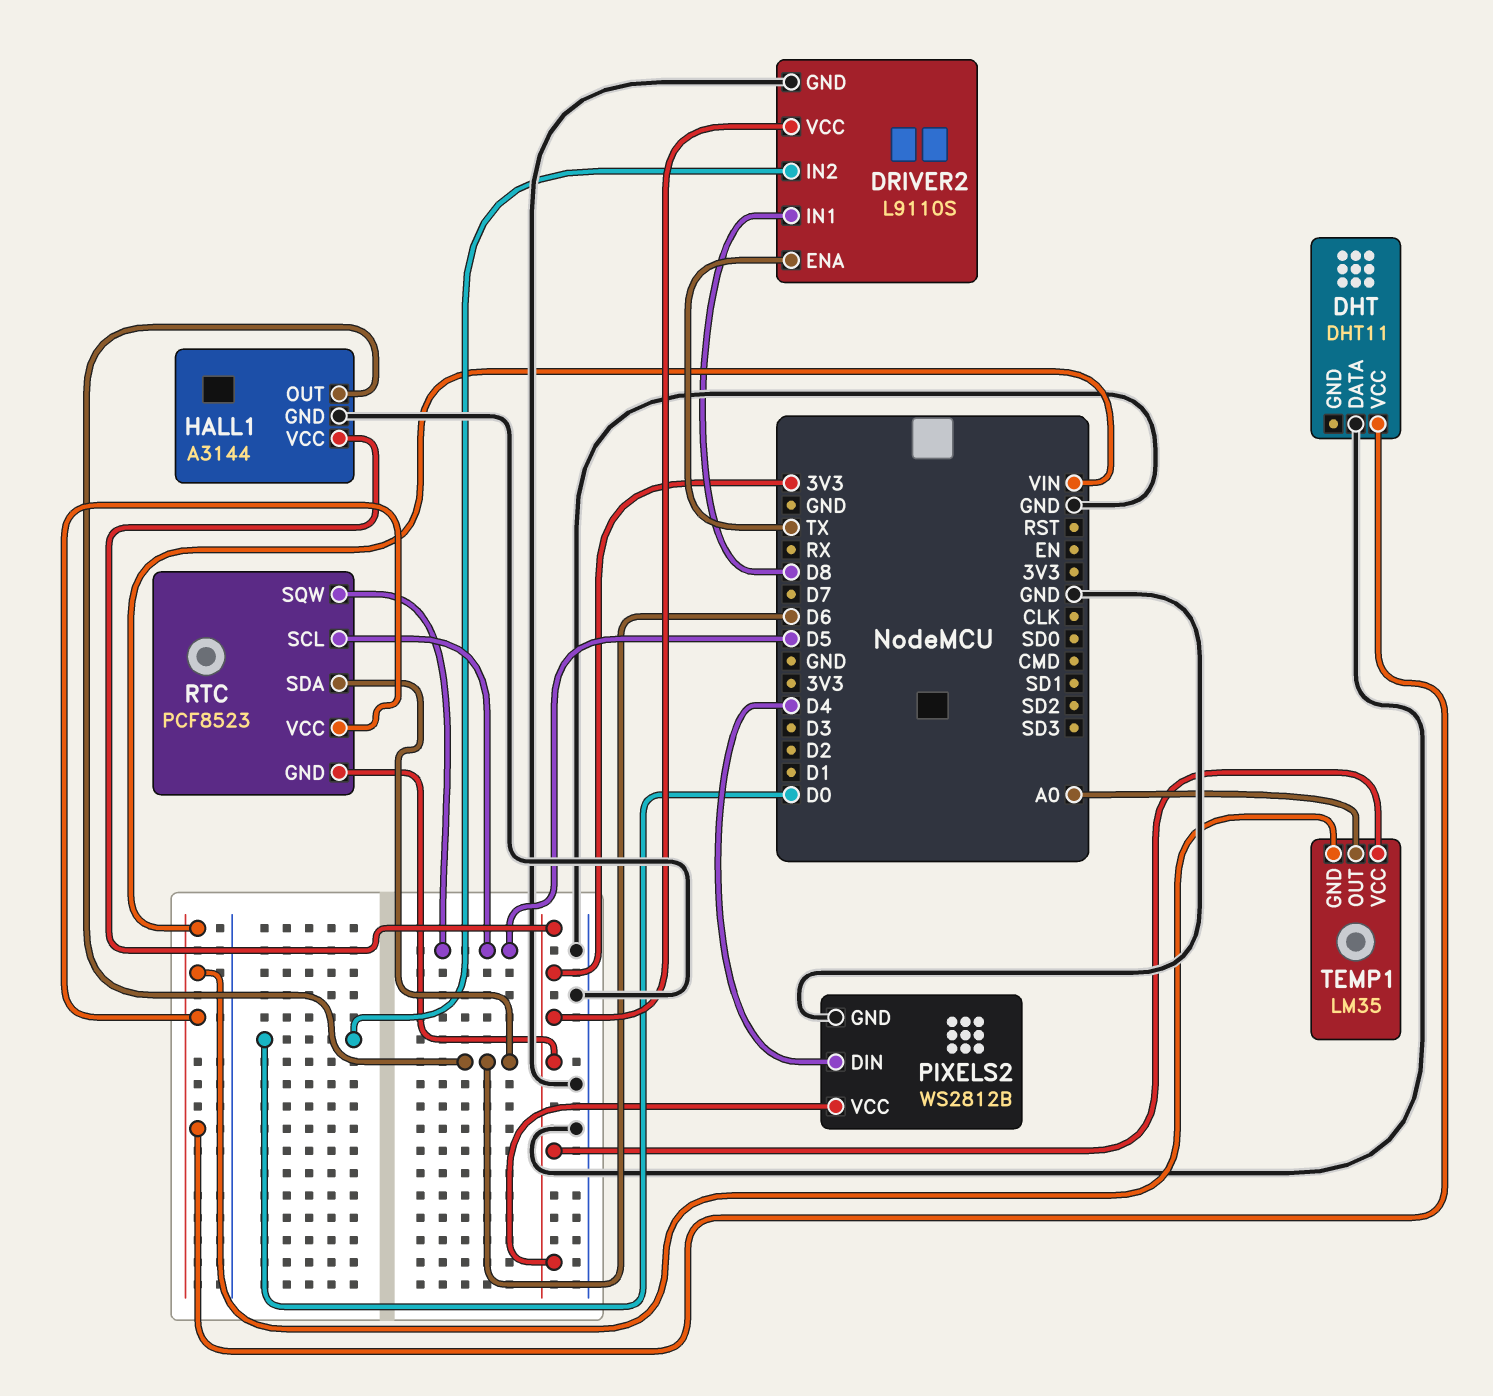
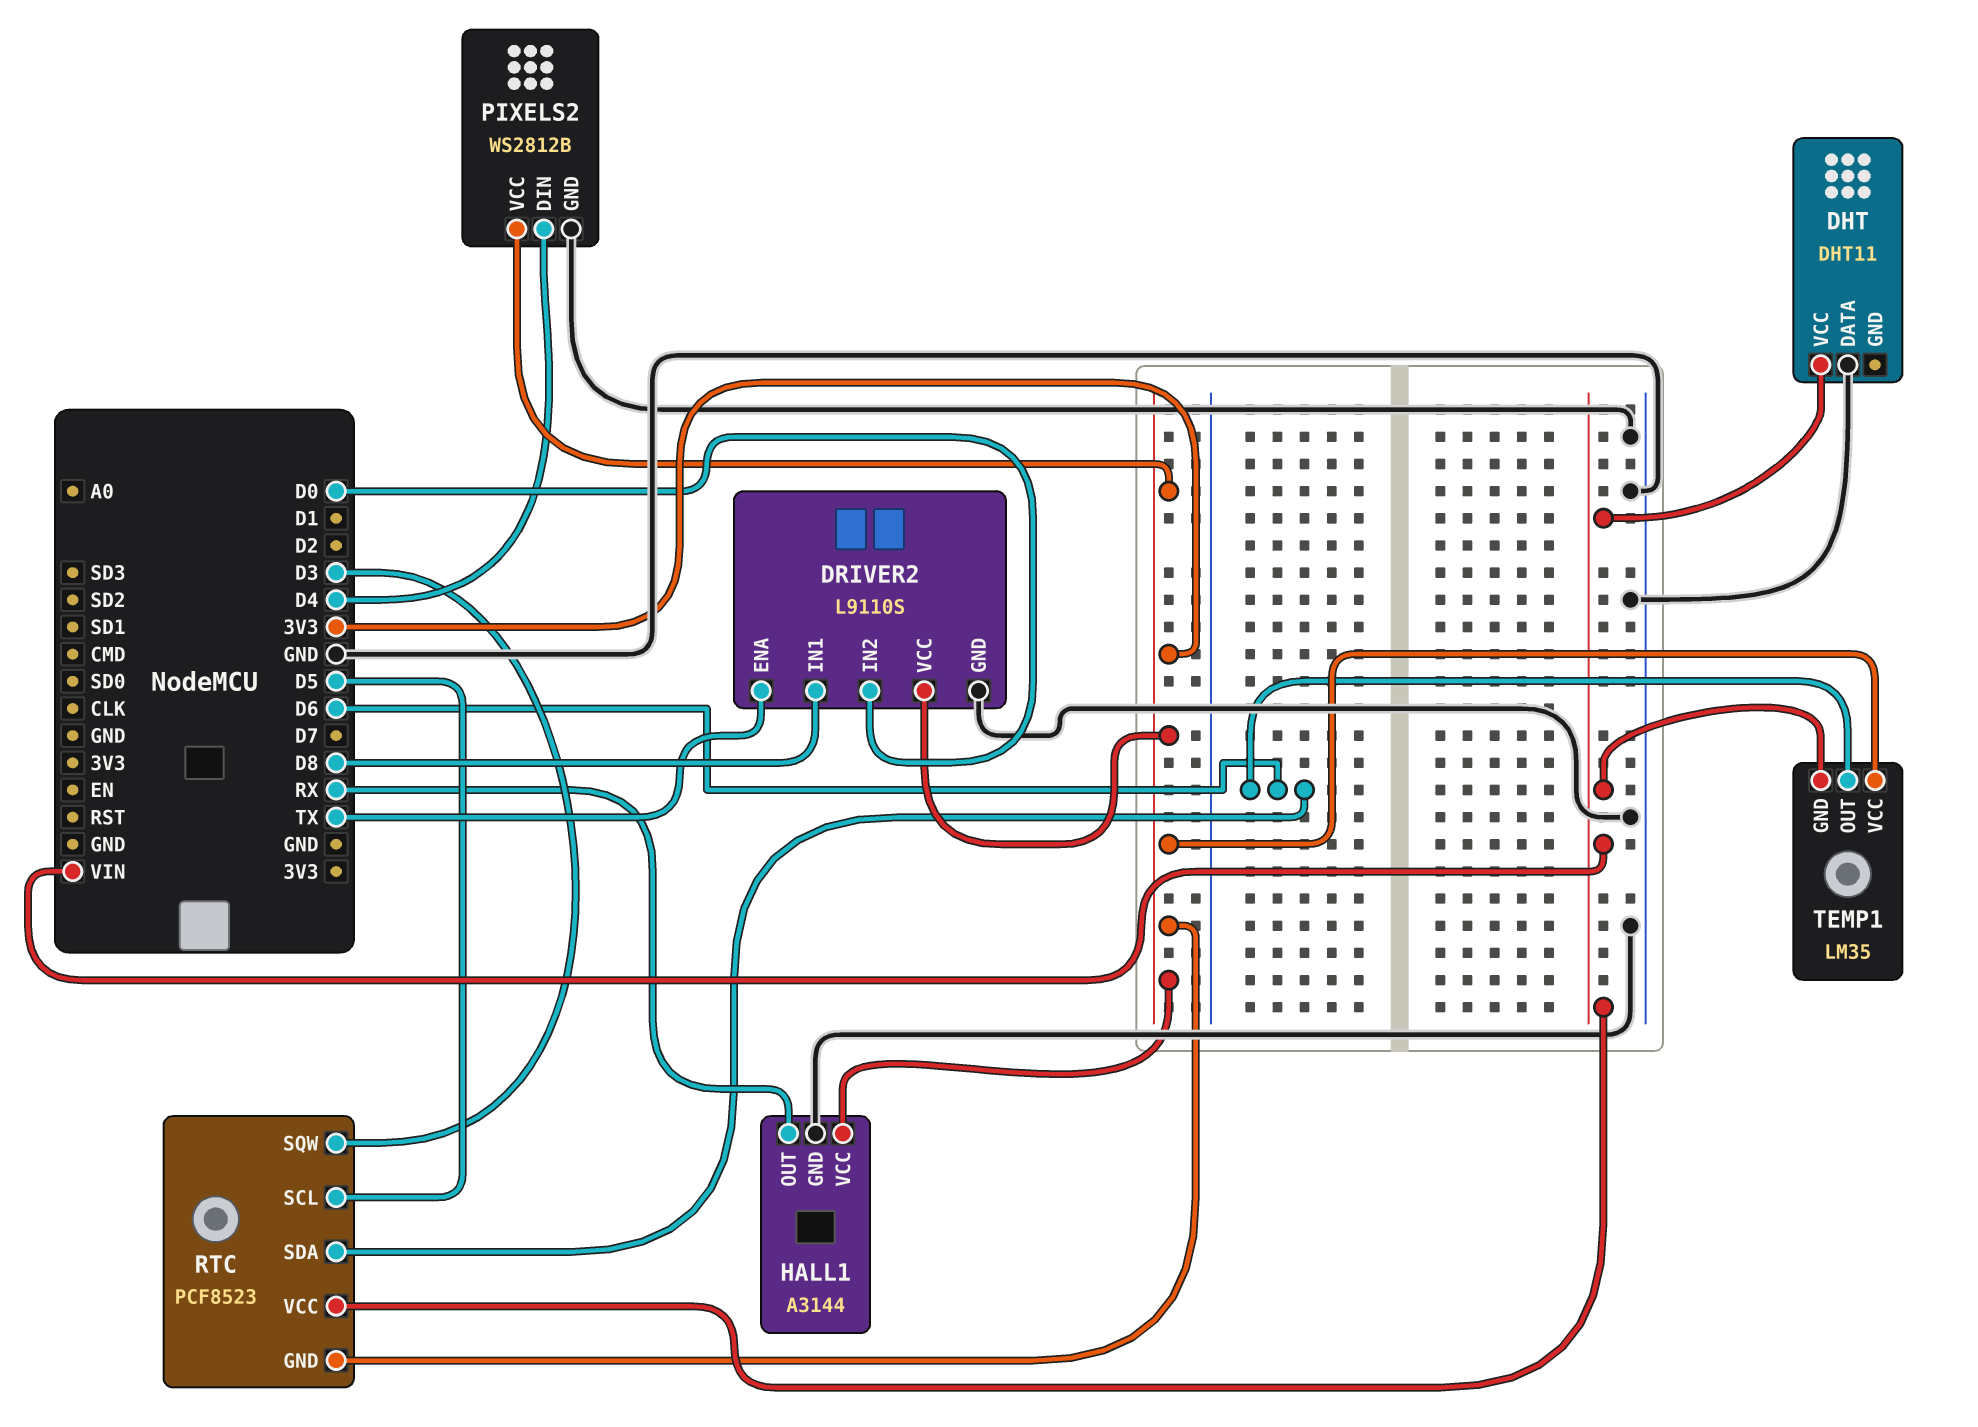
HALL1 pin OUT: D6 -> RX
RTC pin SQW: D5 -> D3
TEMP1 pin OUT: A0 -> D6

